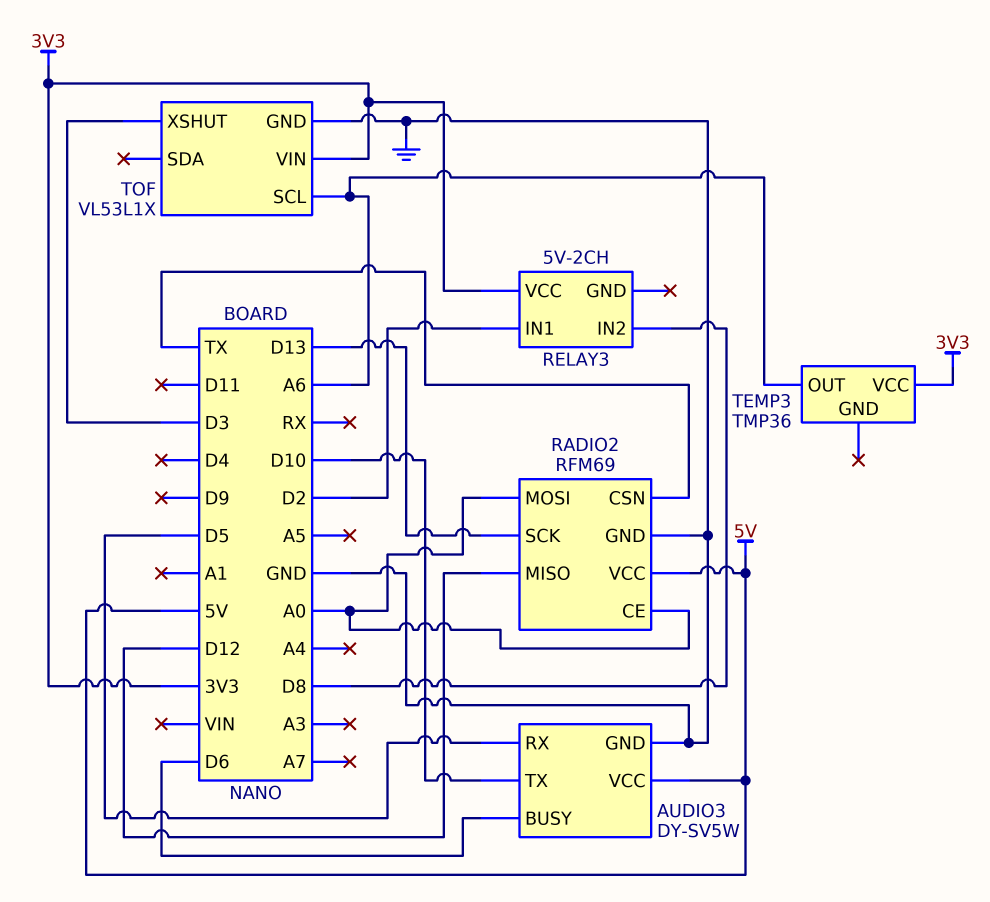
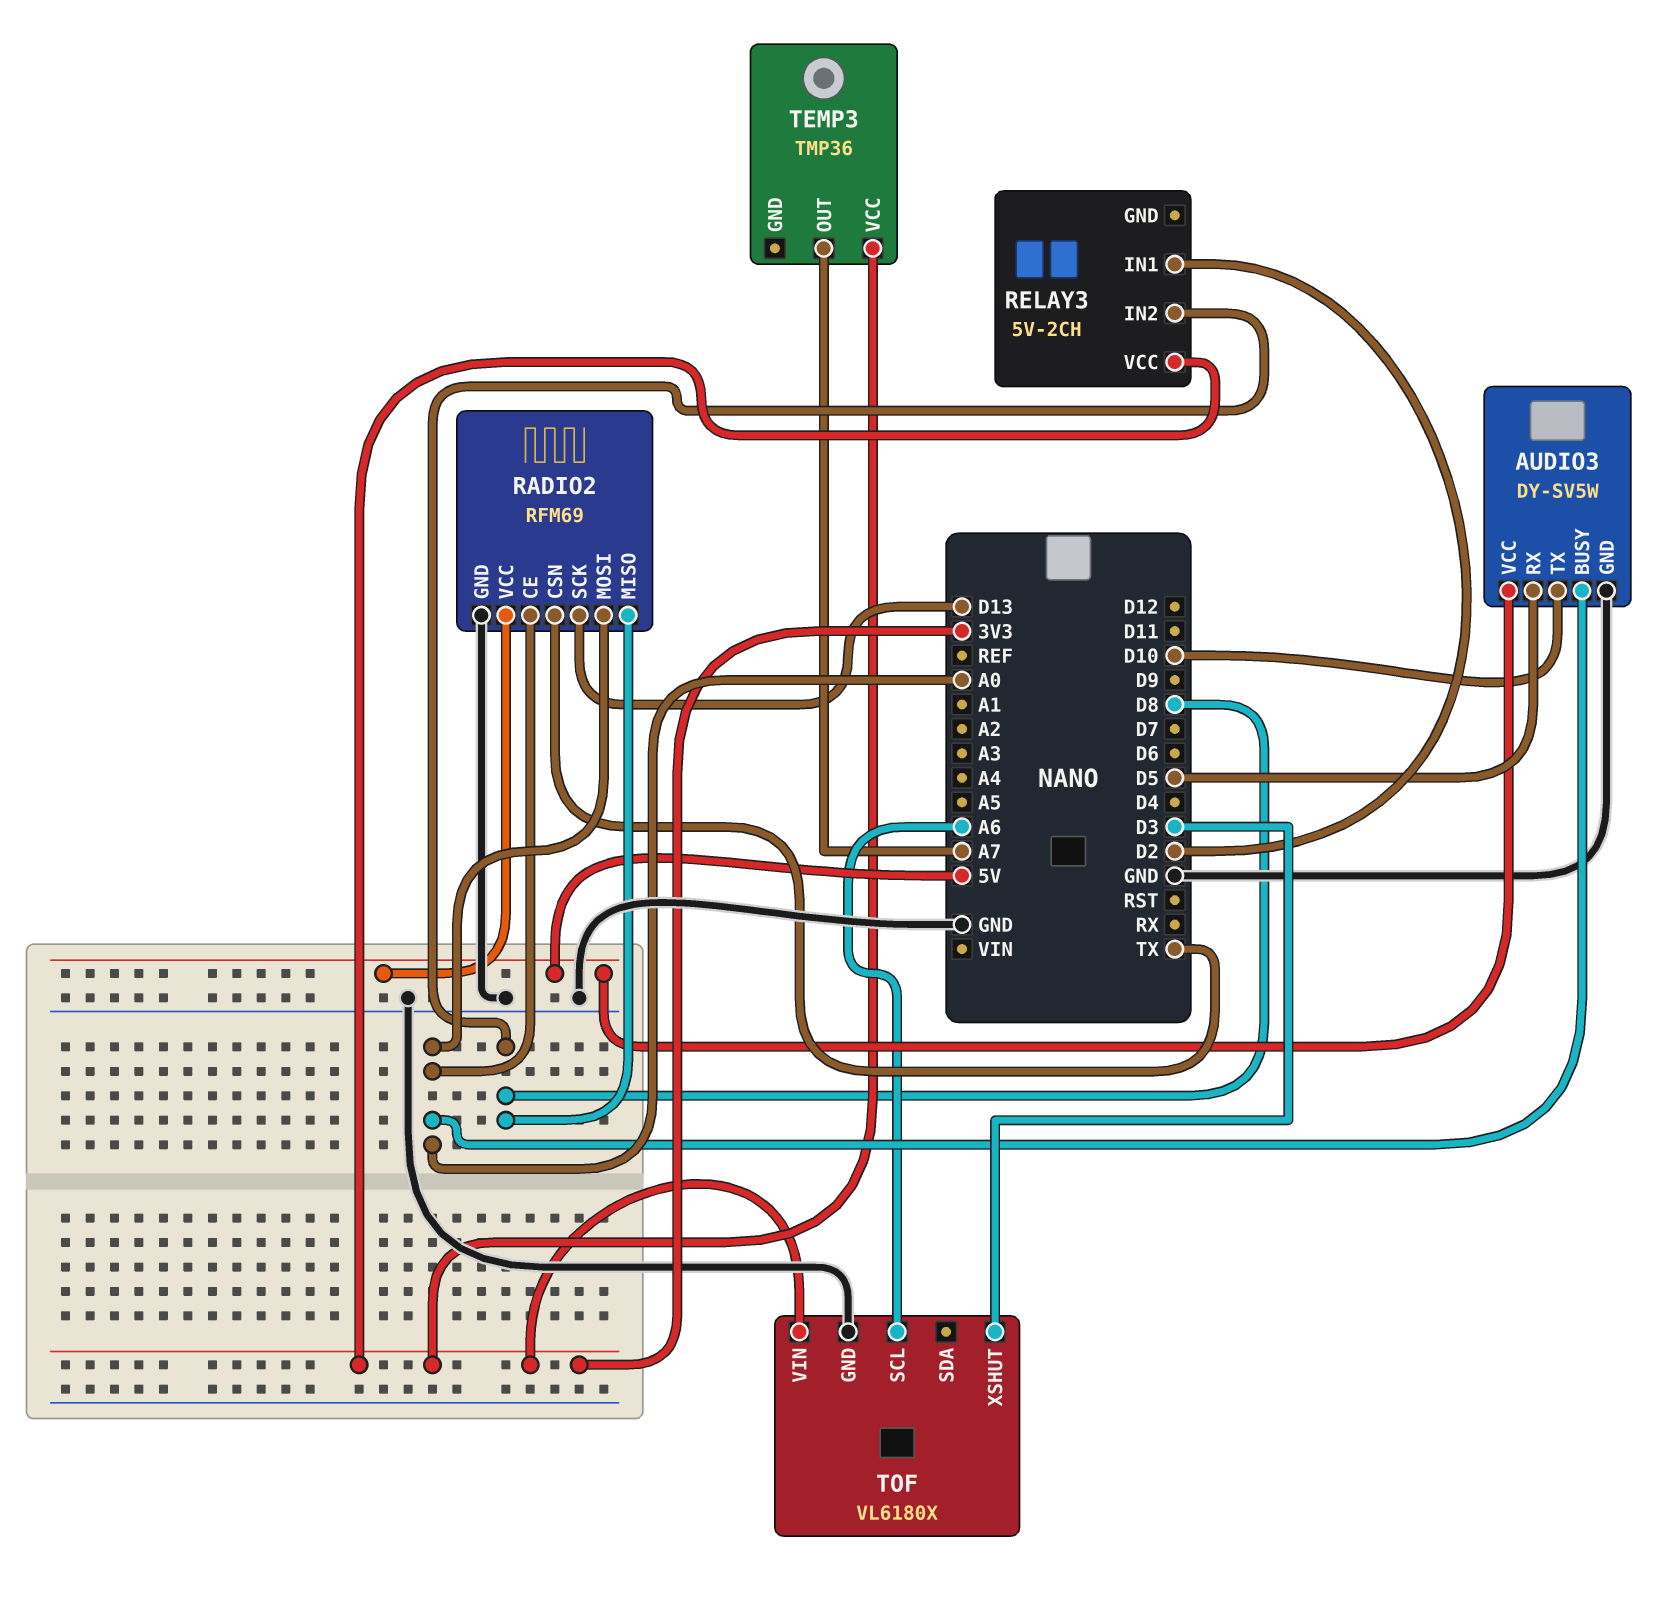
AUDIO3 pin BUSY: D6 -> A0
RADIO2 pin MISO: D12 -> D8
TEMP3 pin OUT: A6 -> A7
TOF: VL53L1X -> VL6180X

